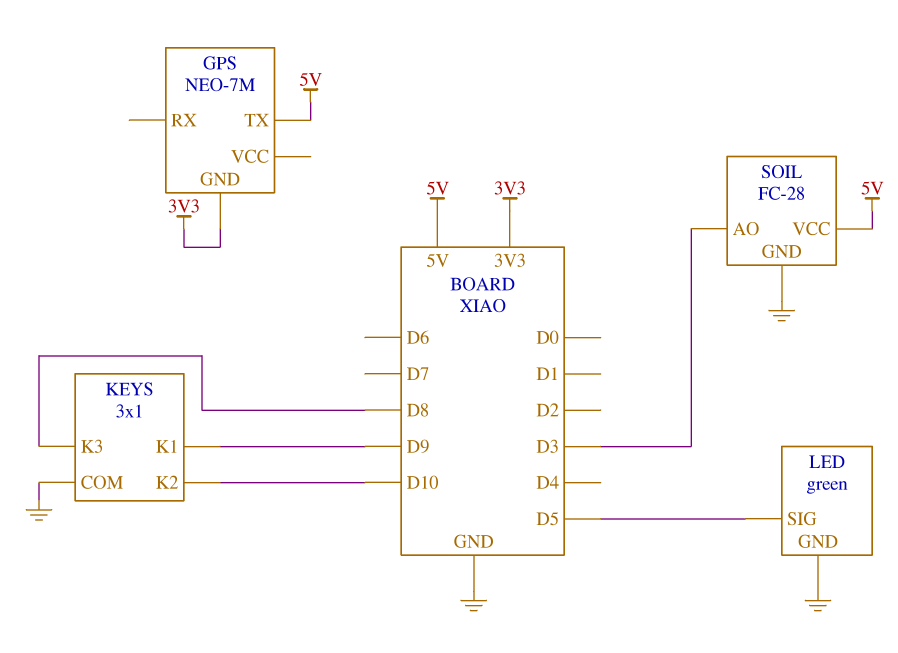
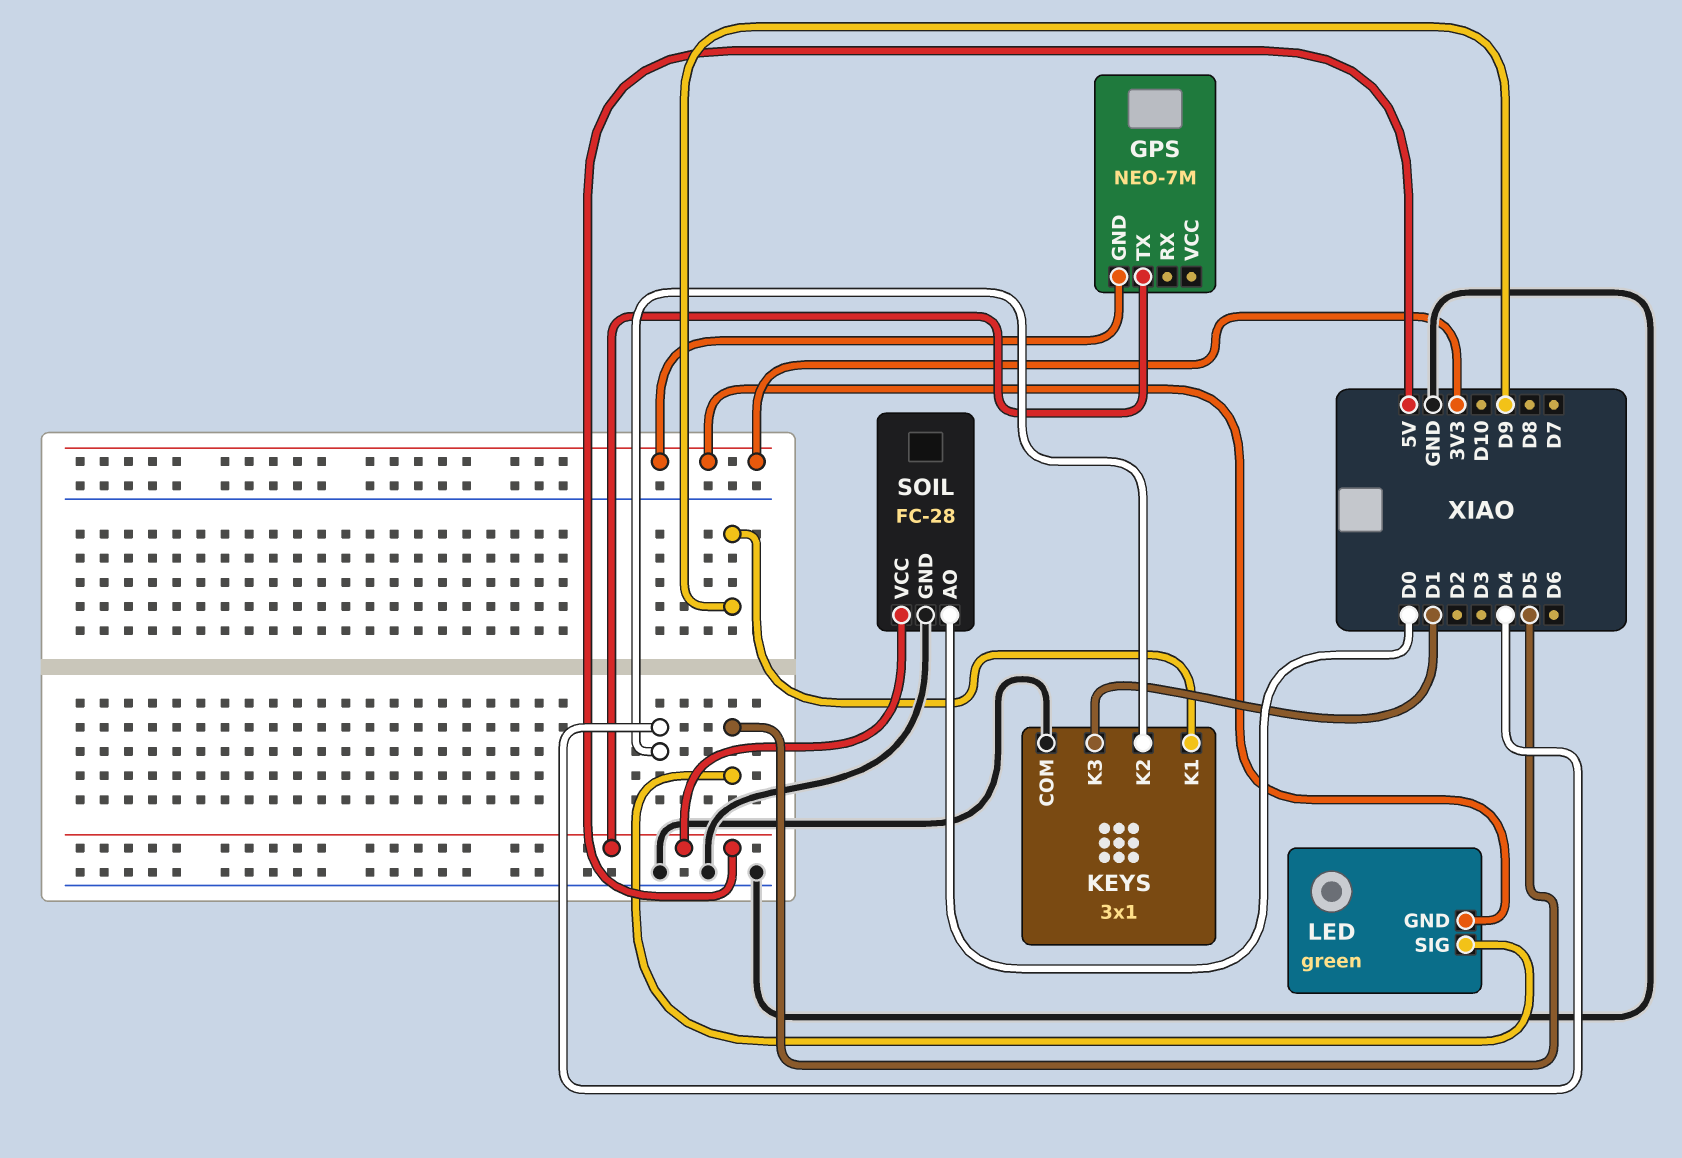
KEYS pin K2: D10 -> D4
KEYS pin K3: D8 -> D1
LED pin GND: GND -> 3V3
SOIL pin AO: D3 -> D0

